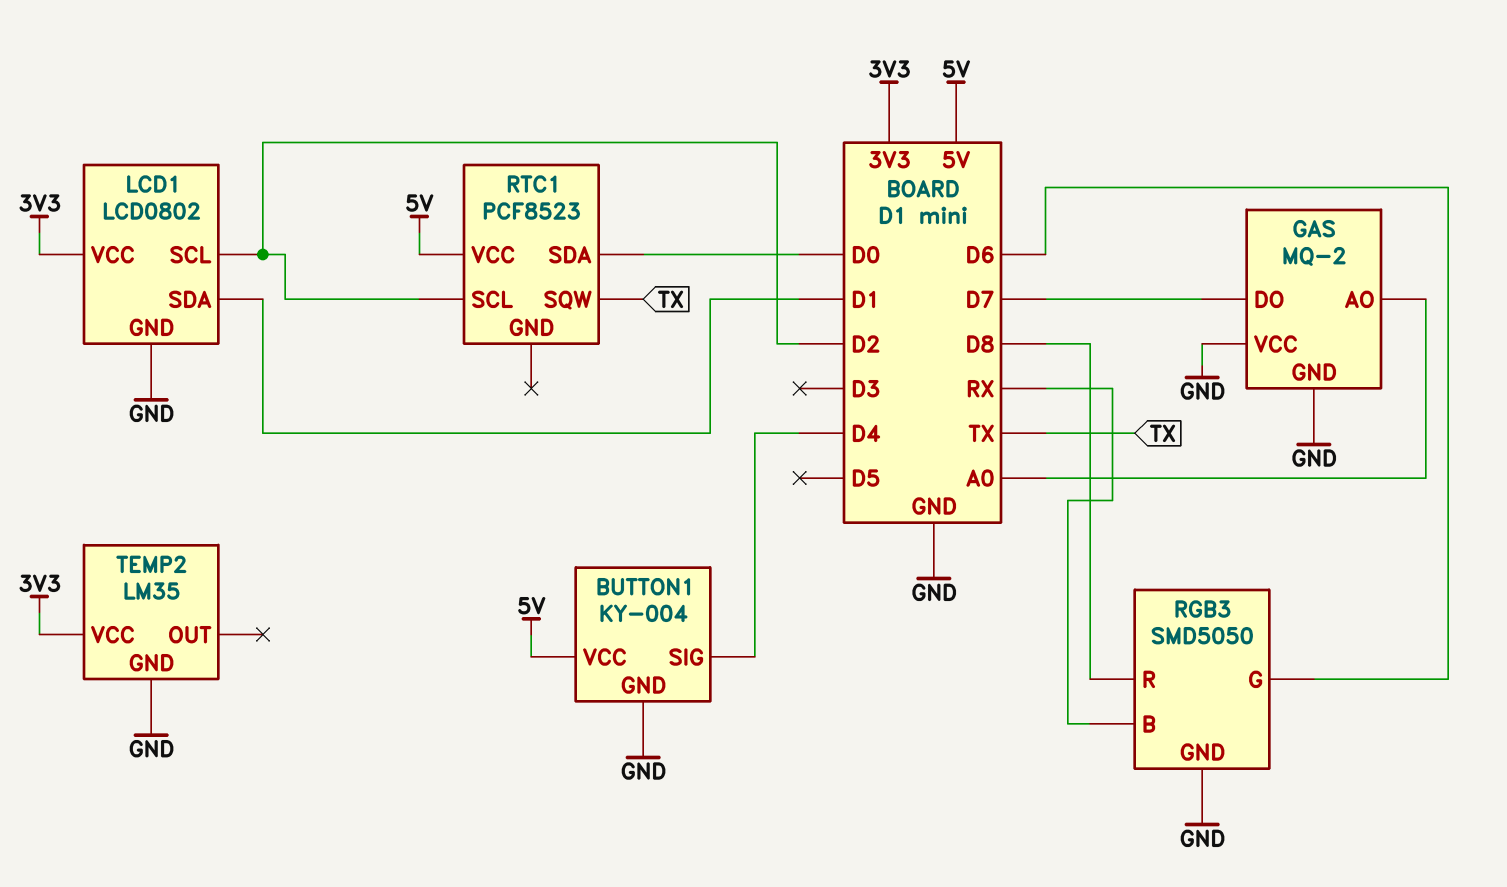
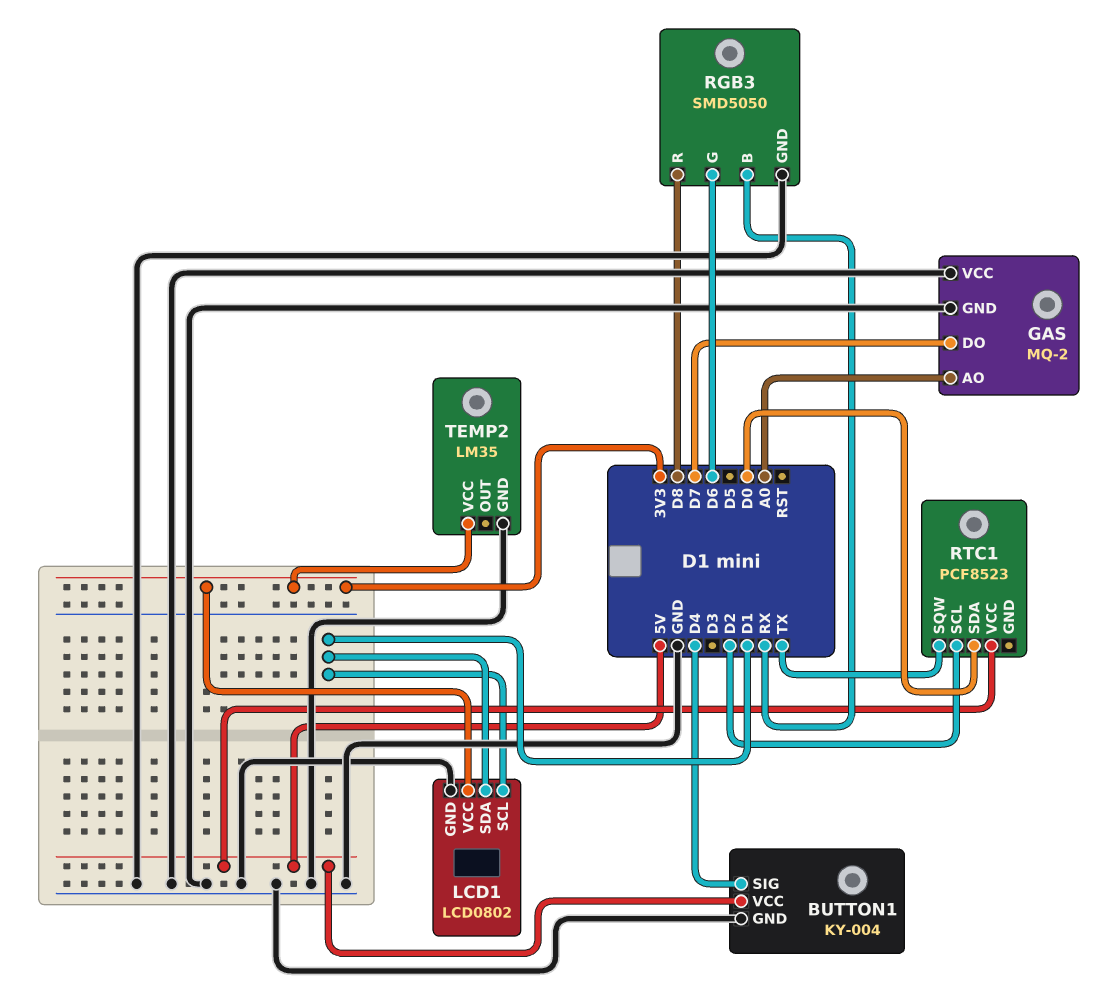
LCD1 pin SCL: D2 -> D1

